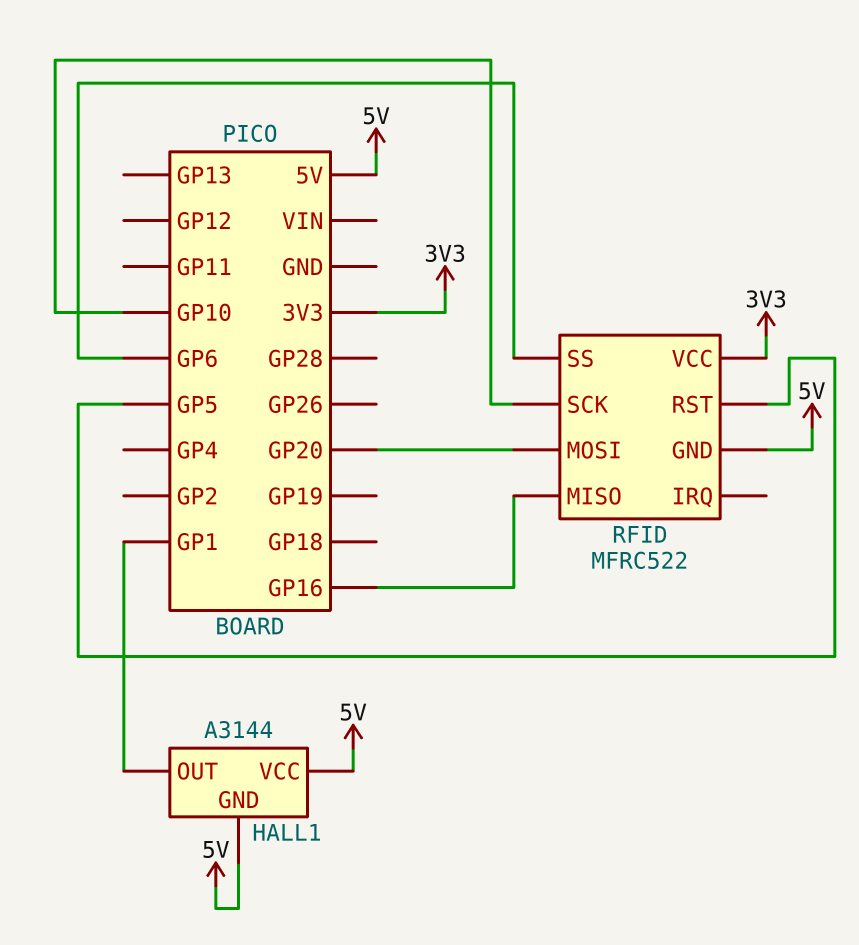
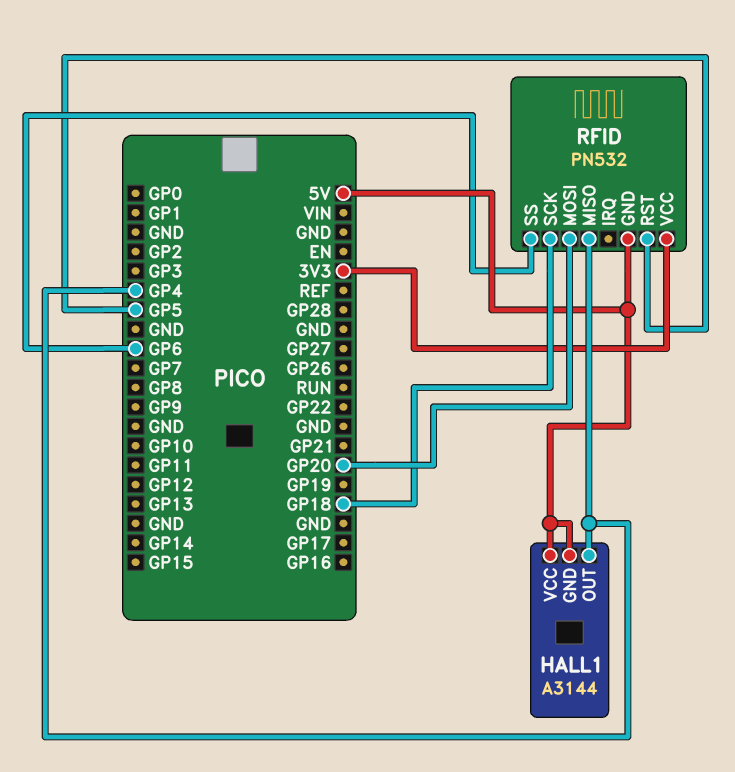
HALL1 pin OUT: GP1 -> GP4
RFID: MFRC522 -> PN532
RFID pin MISO: GP16 -> GP4
RFID pin SCK: GP10 -> GP18

